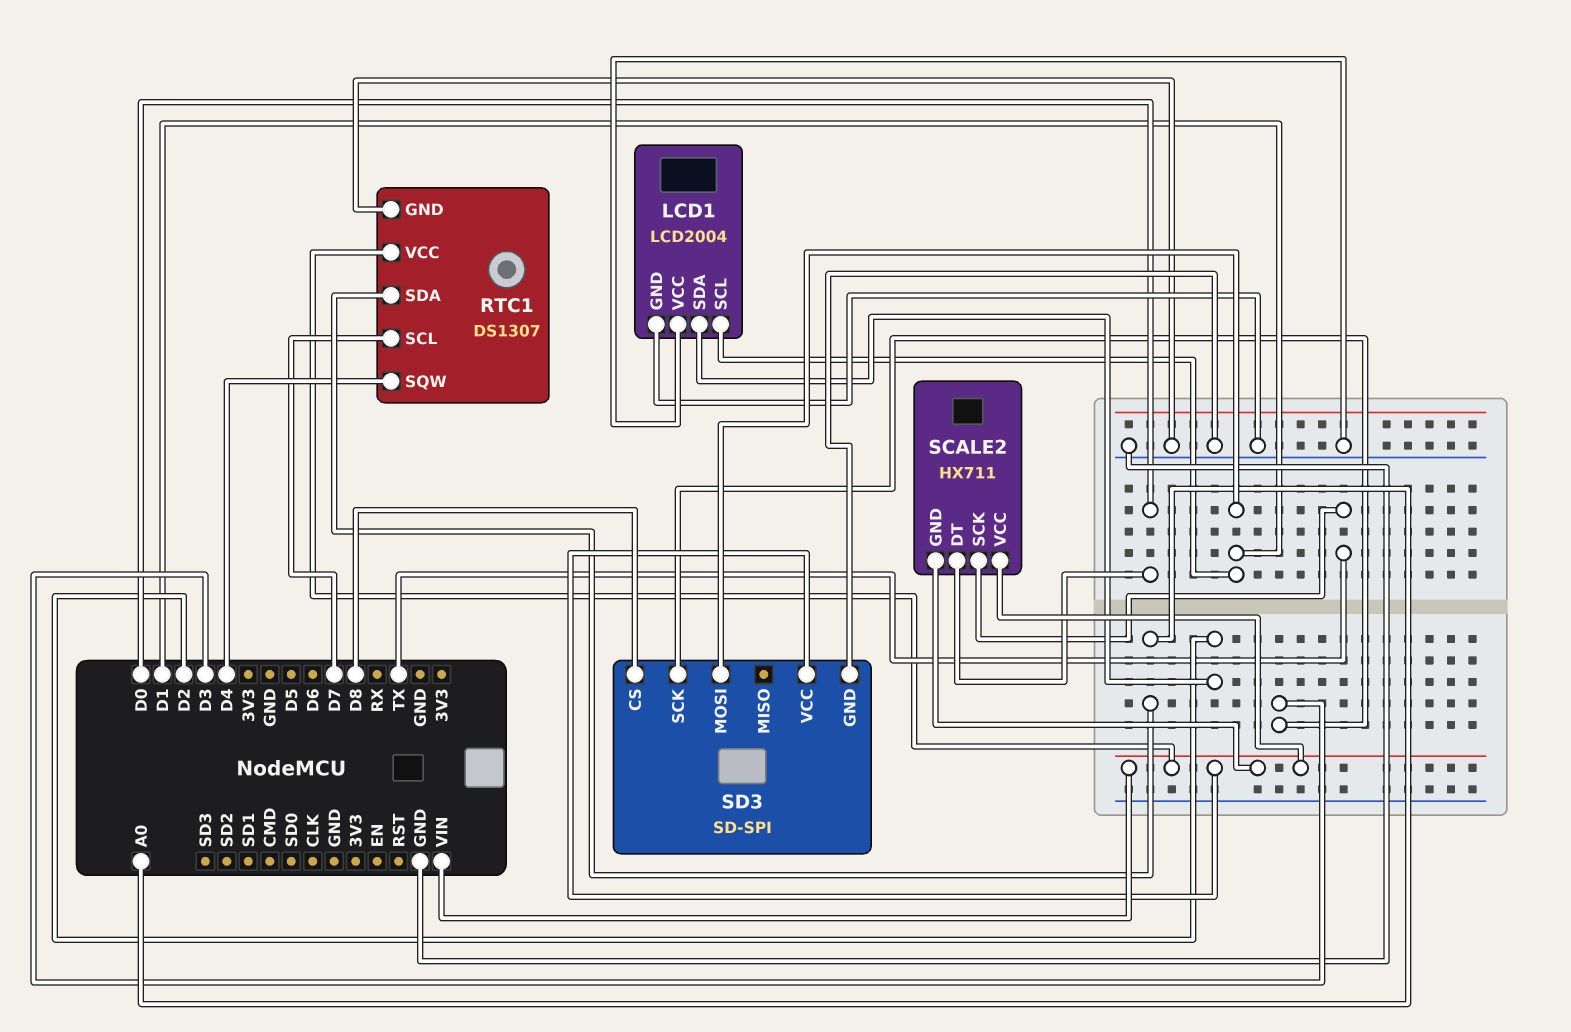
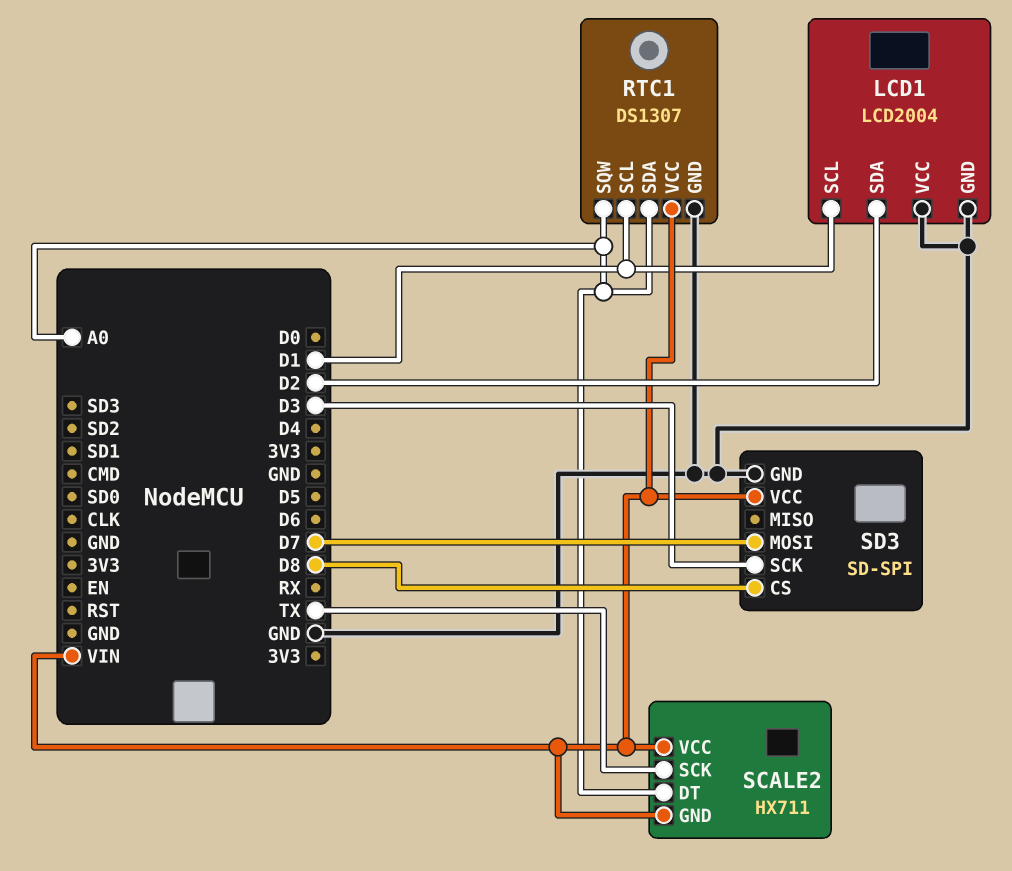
RTC1 pin SCL: D7 -> D1
RTC1 pin SQW: D4 -> A0
SCALE2 pin DT: D0 -> A0
SD3 pin MOSI: D1 -> D7

